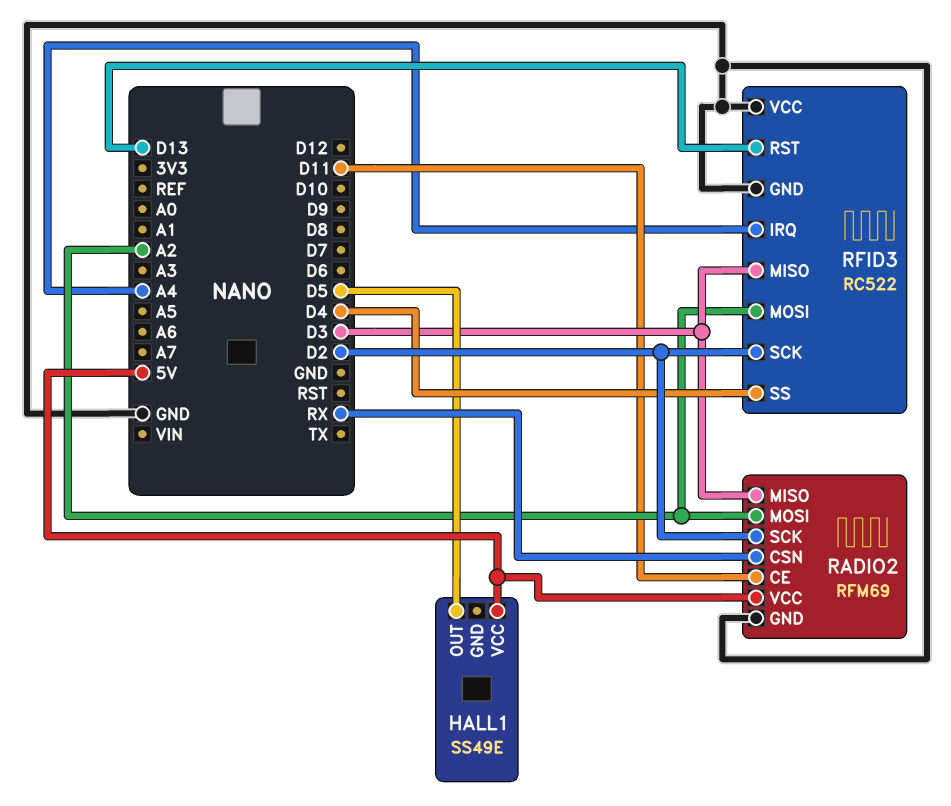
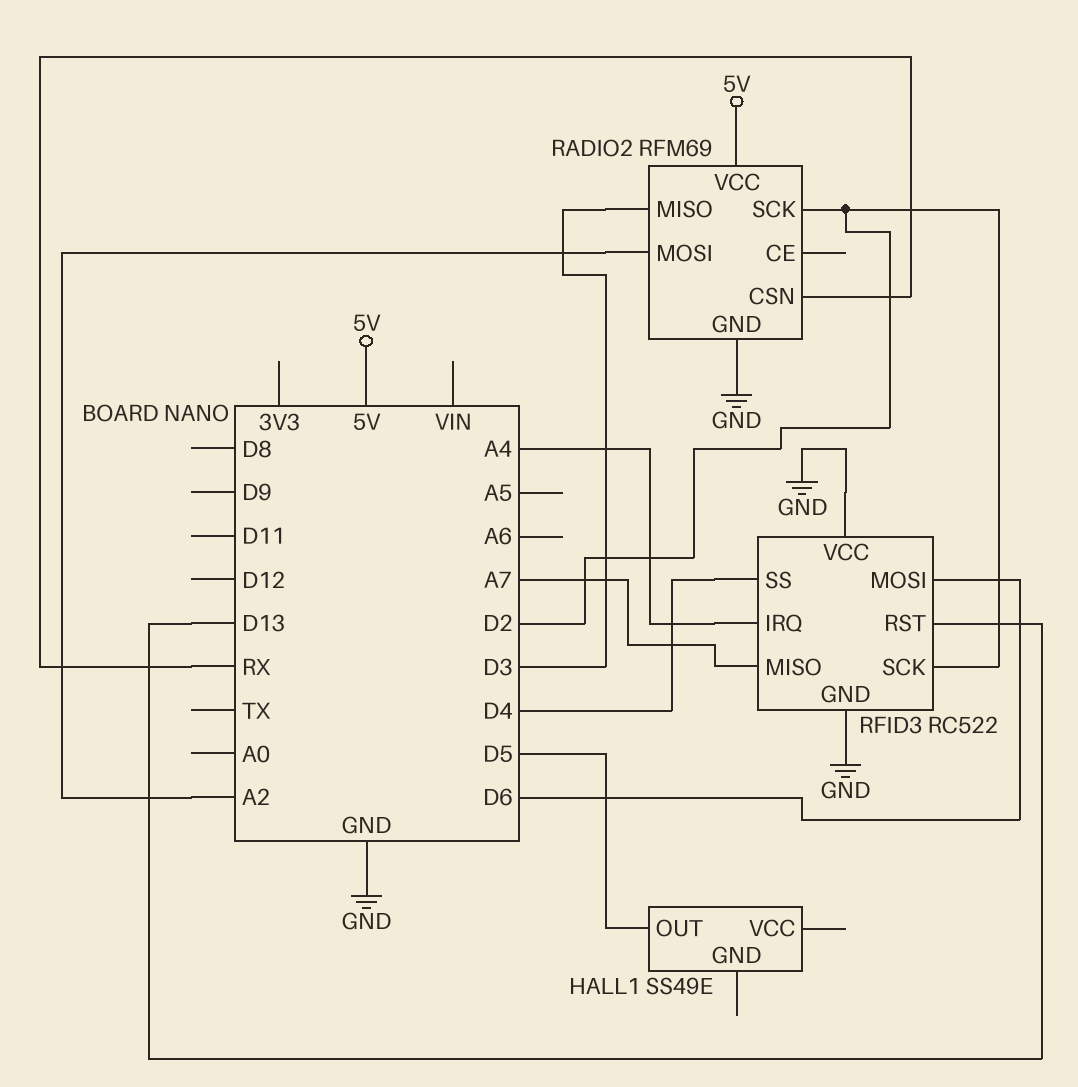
HALL1 pin VCC: 5V -> none
RADIO2 pin CE: D11 -> none
RFID3 pin MISO: D3 -> A7
RFID3 pin MOSI: A2 -> D6

